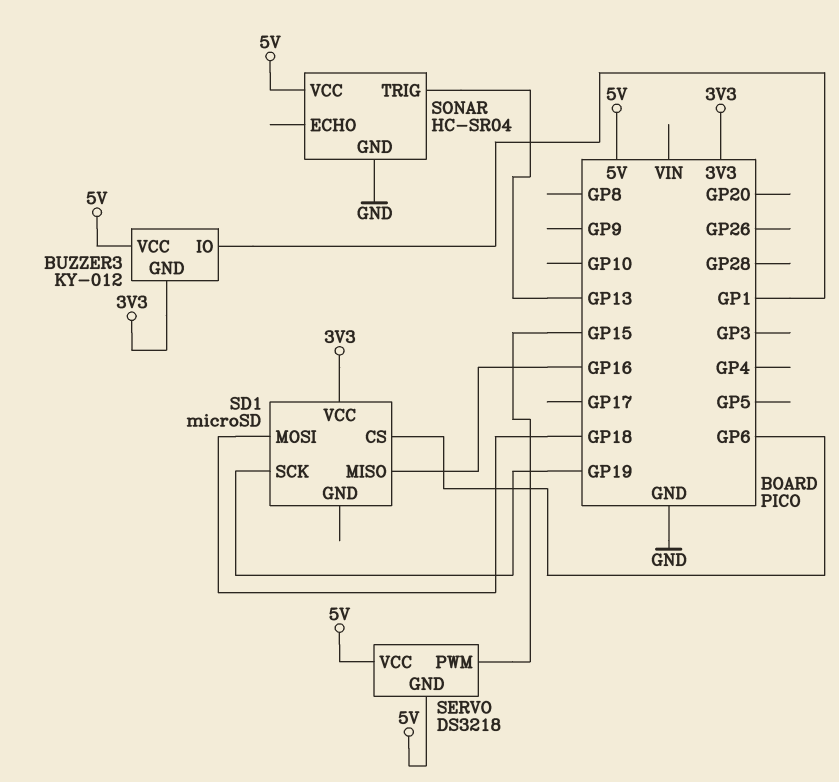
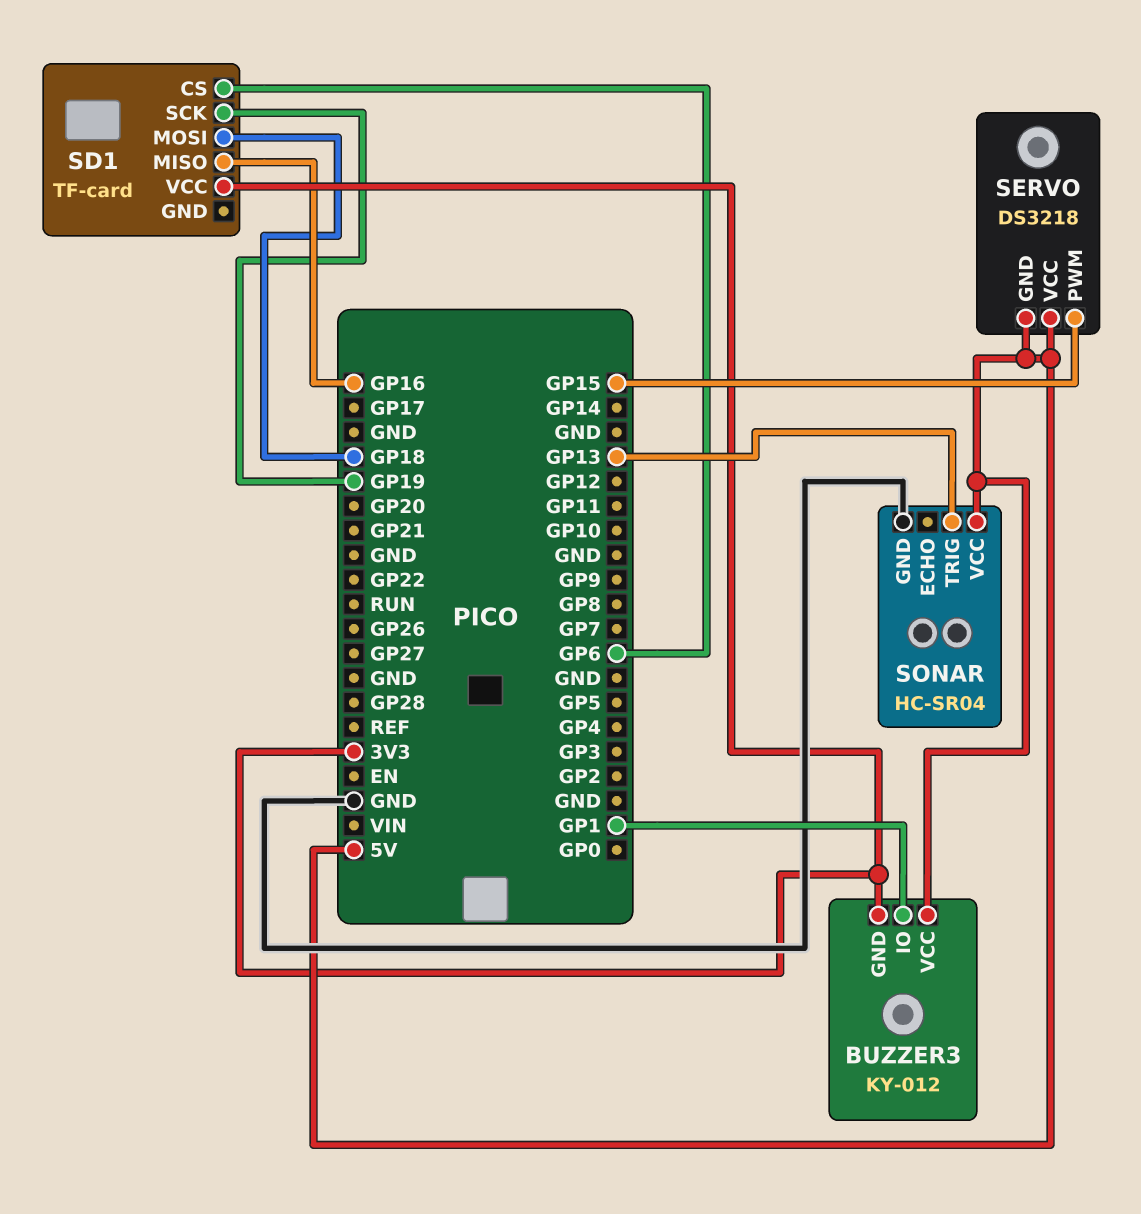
SD1: microSD -> TF-card

